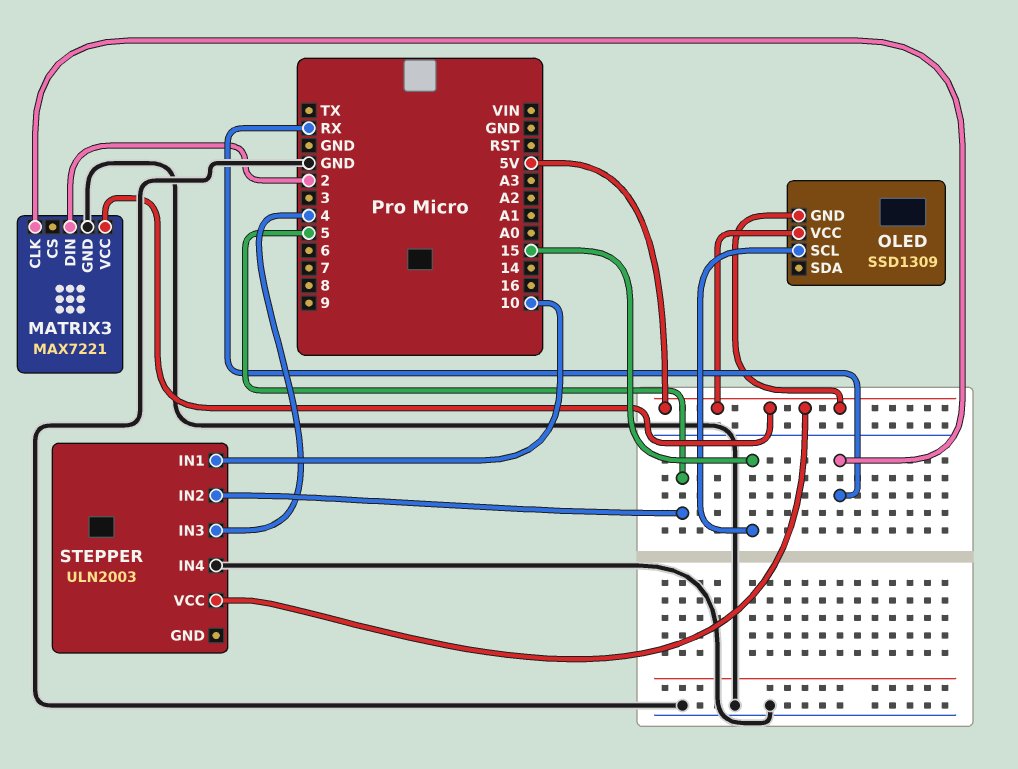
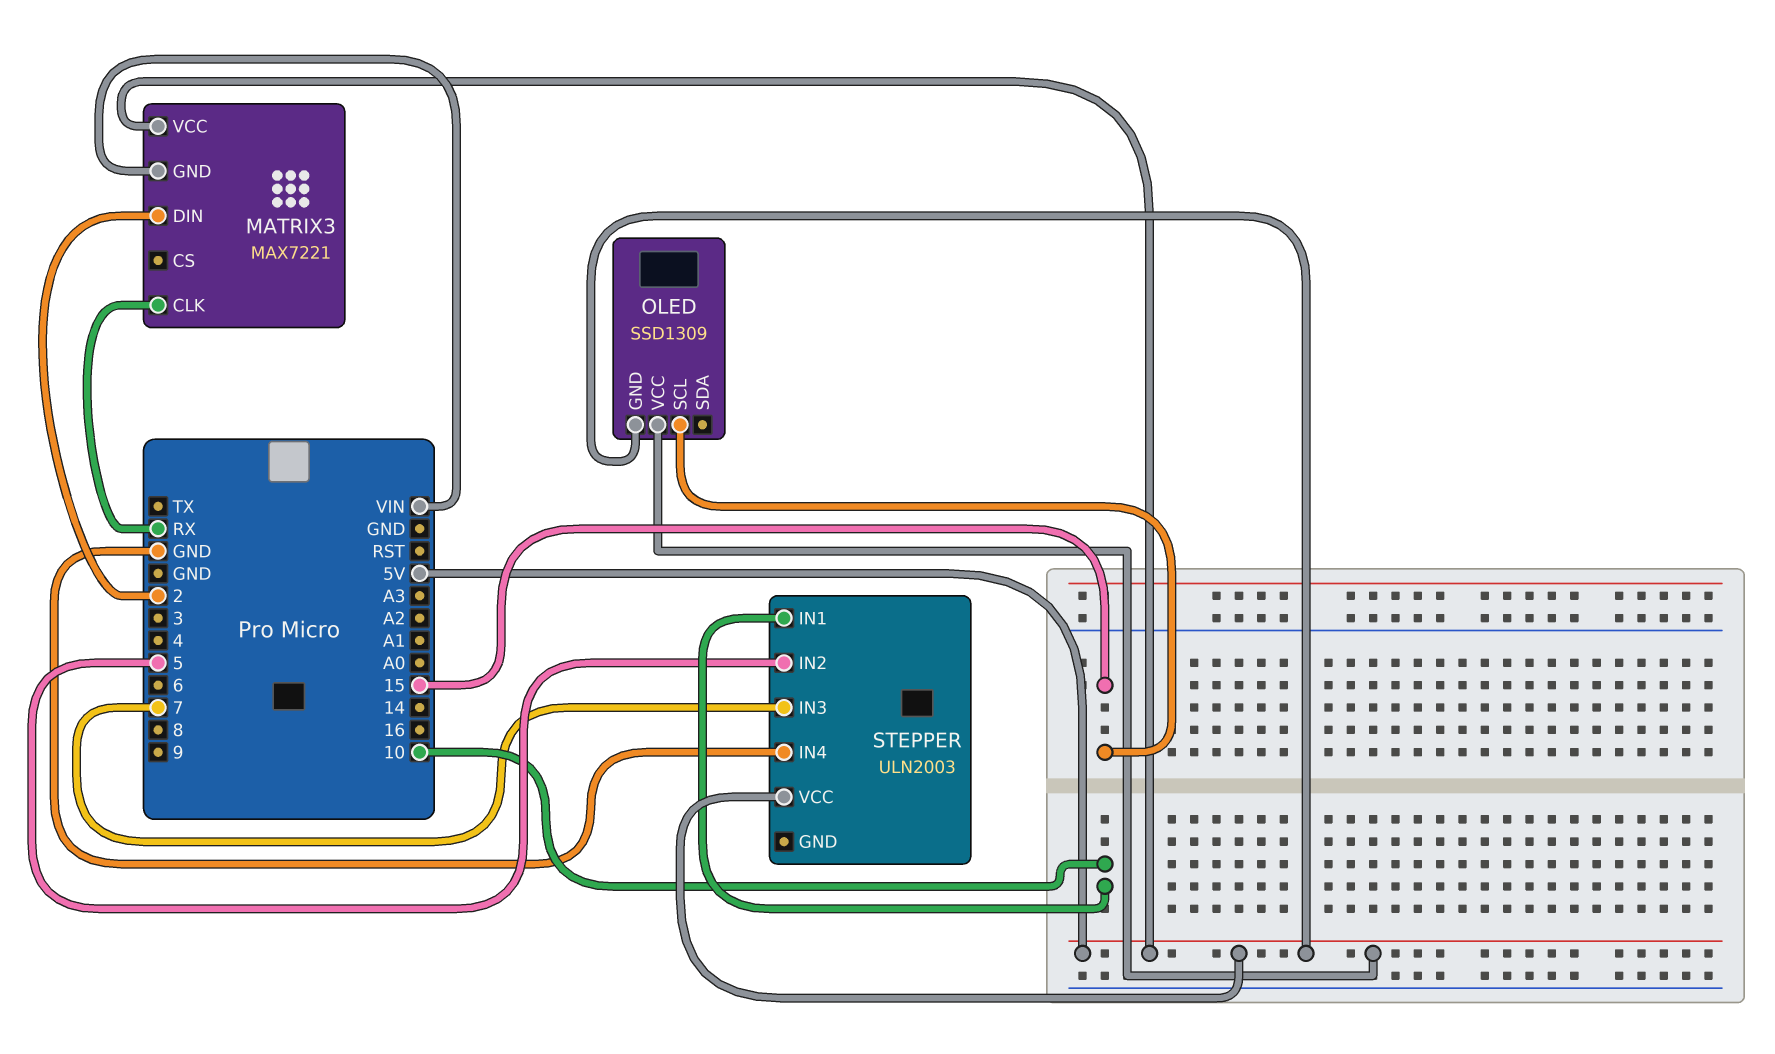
MATRIX3 pin GND: GND -> VIN
STEPPER pin IN3: 4 -> 7

